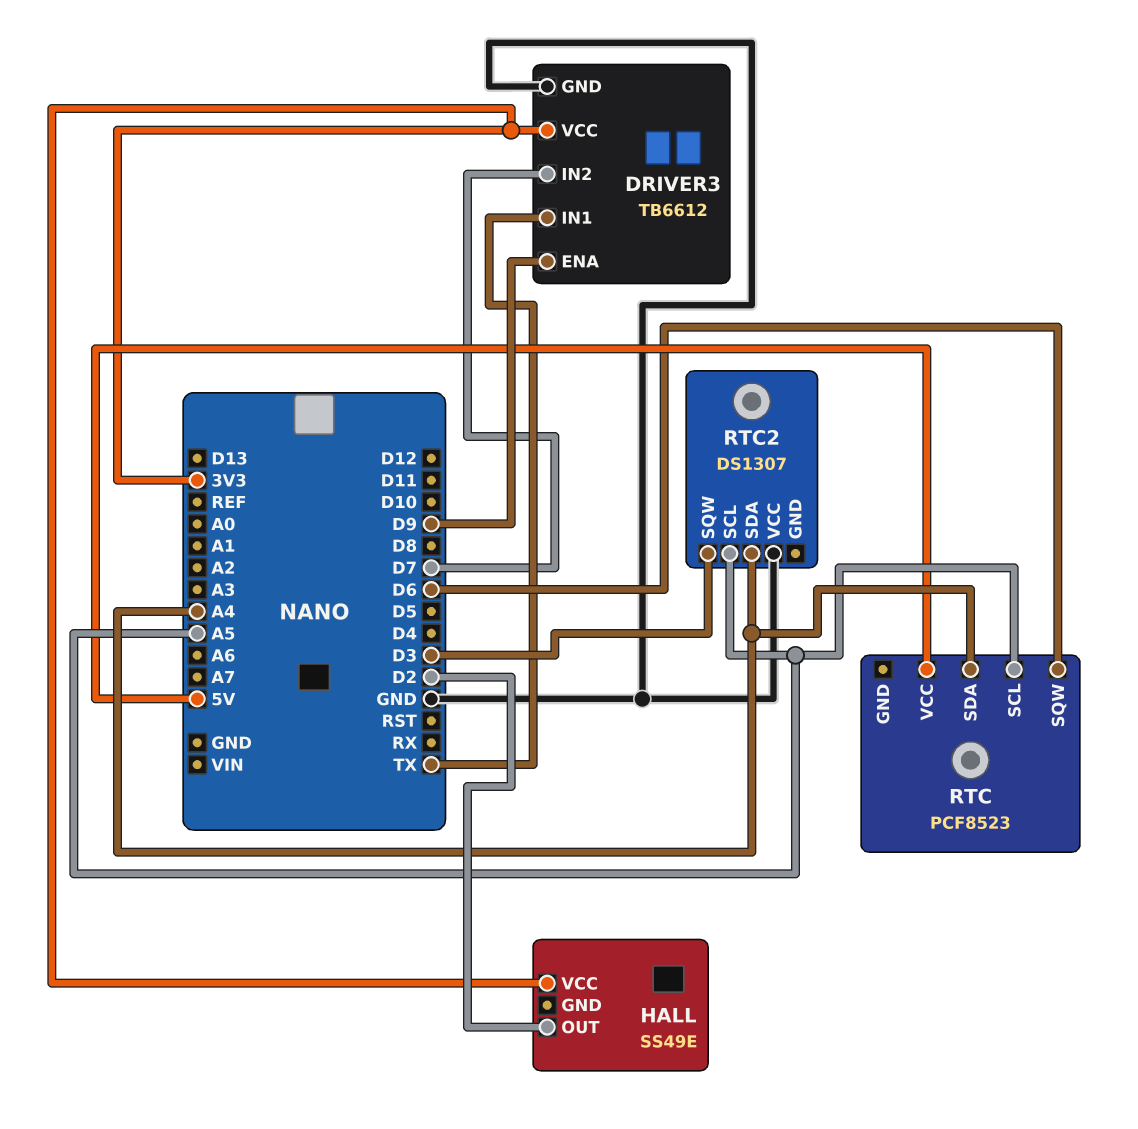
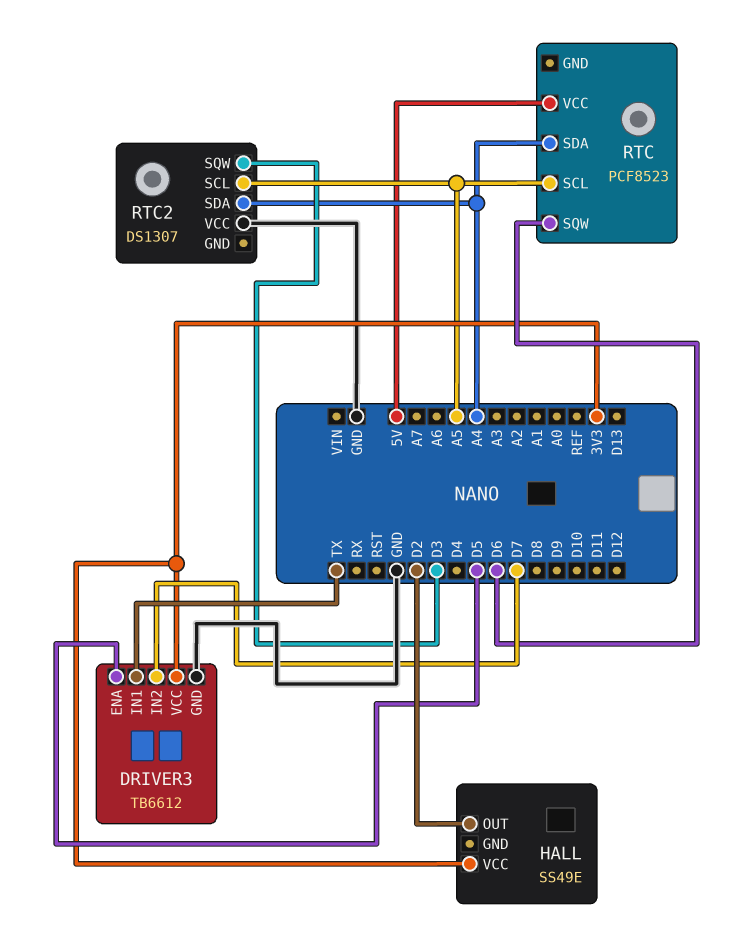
DRIVER3 pin ENA: D9 -> D5

